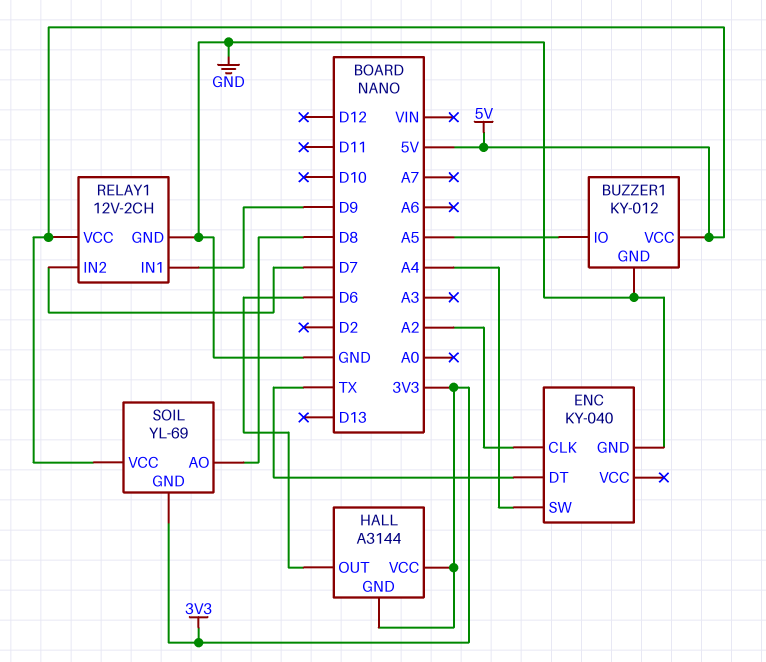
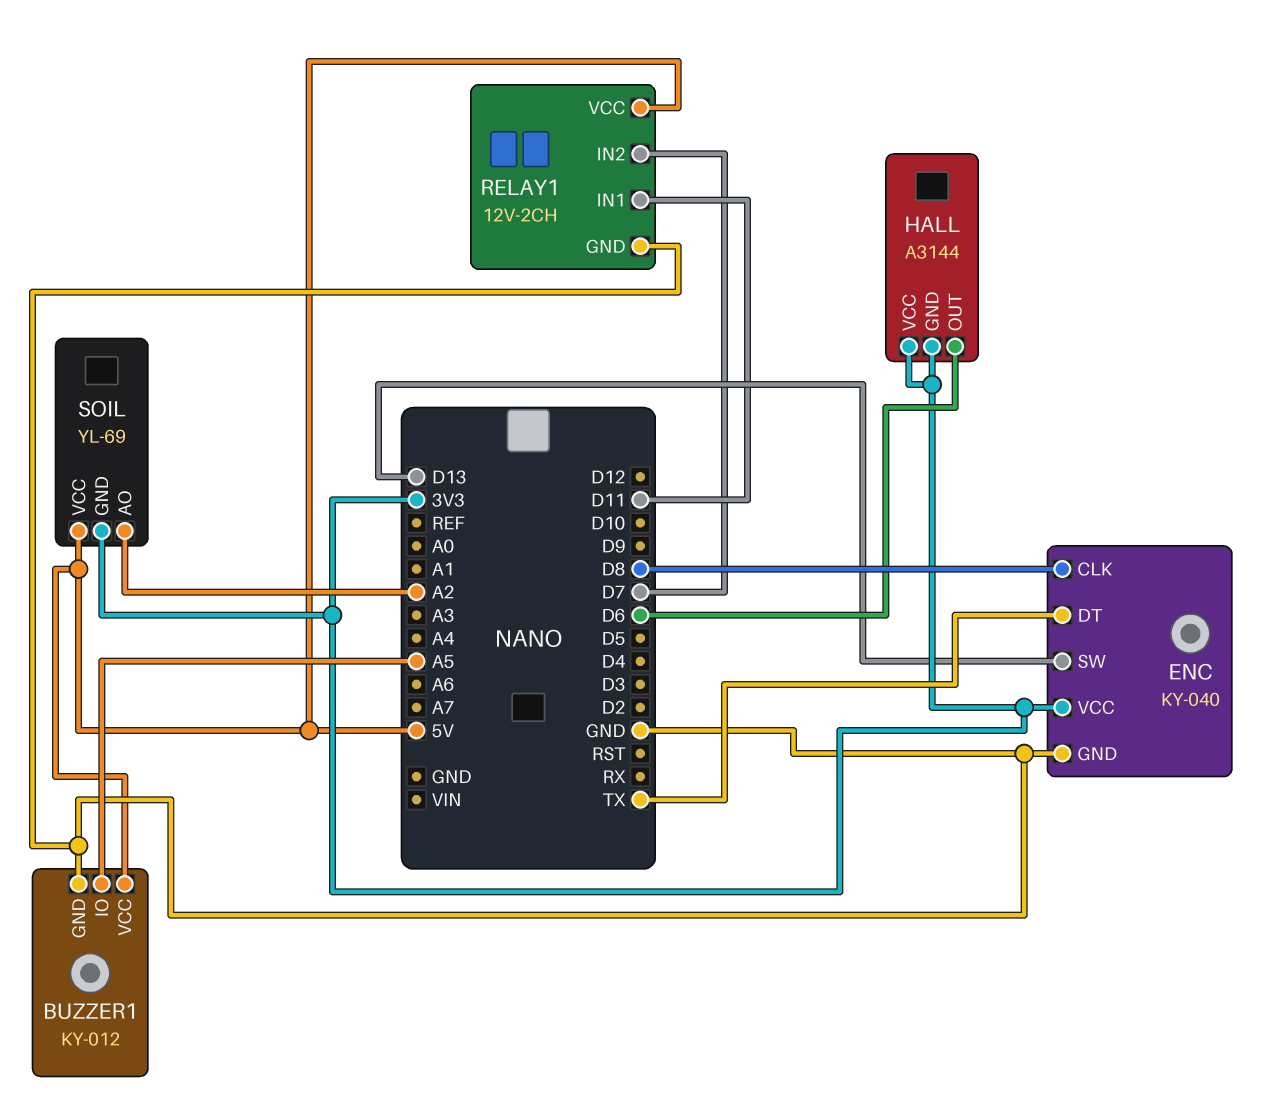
ENC pin CLK: A2 -> D8
ENC pin SW: A4 -> D13
ENC pin VCC: none -> 3V3
RELAY1 pin IN1: D9 -> D11
SOIL pin AO: D8 -> A2

